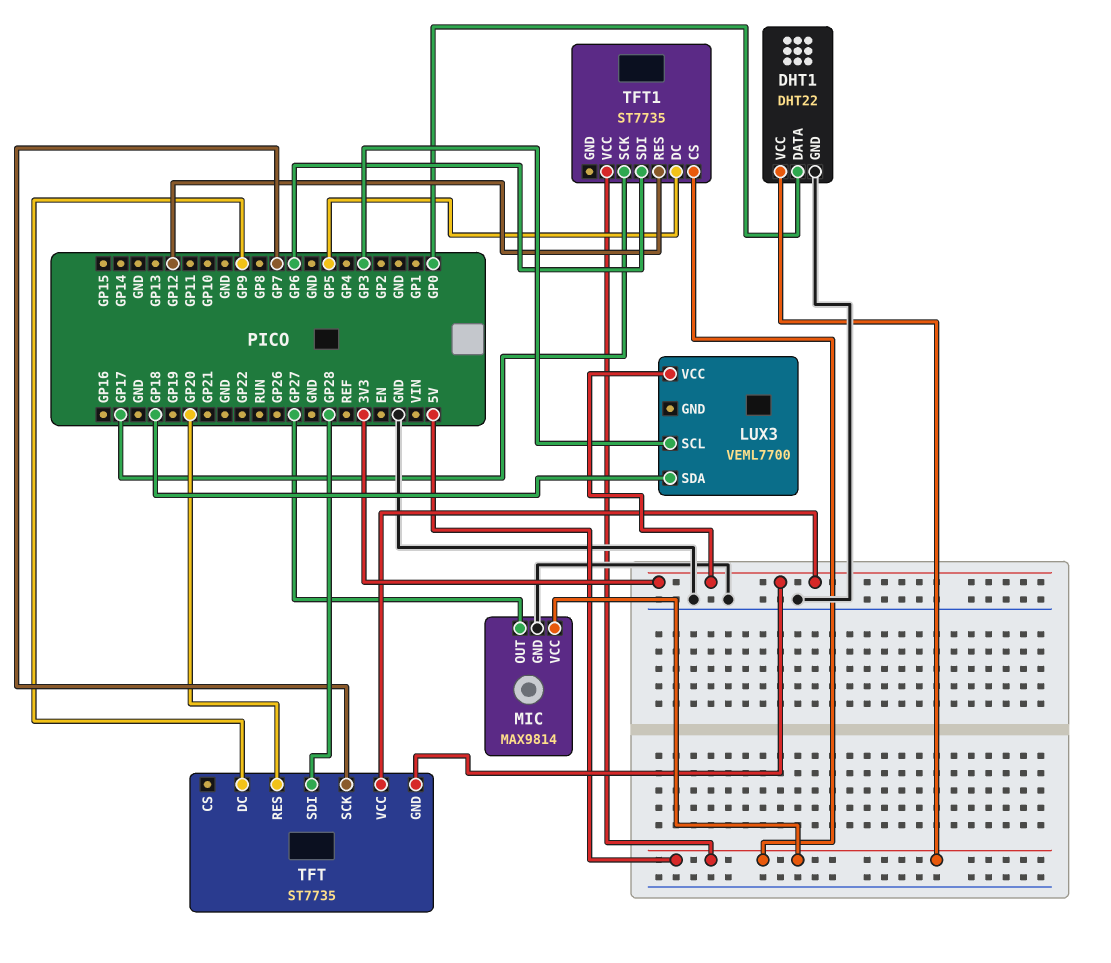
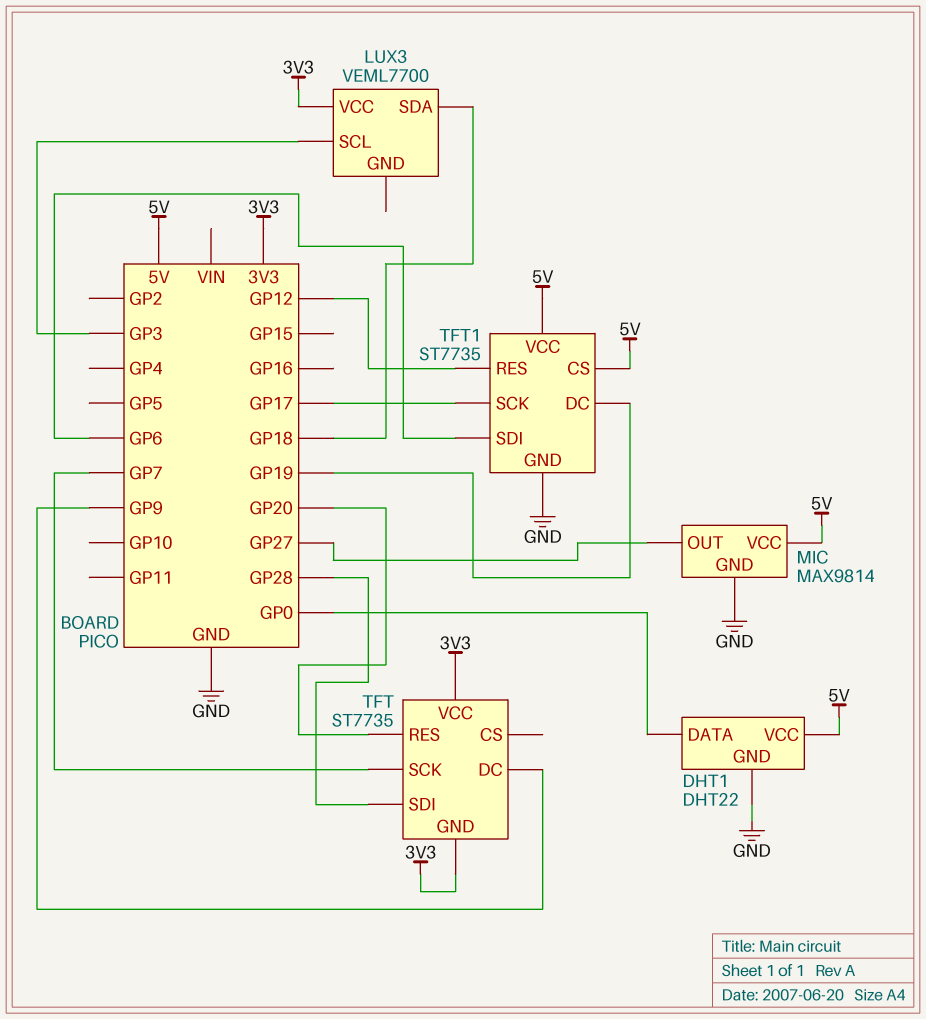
TFT1 pin DC: GP5 -> GP19
TFT1 pin GND: none -> GND

